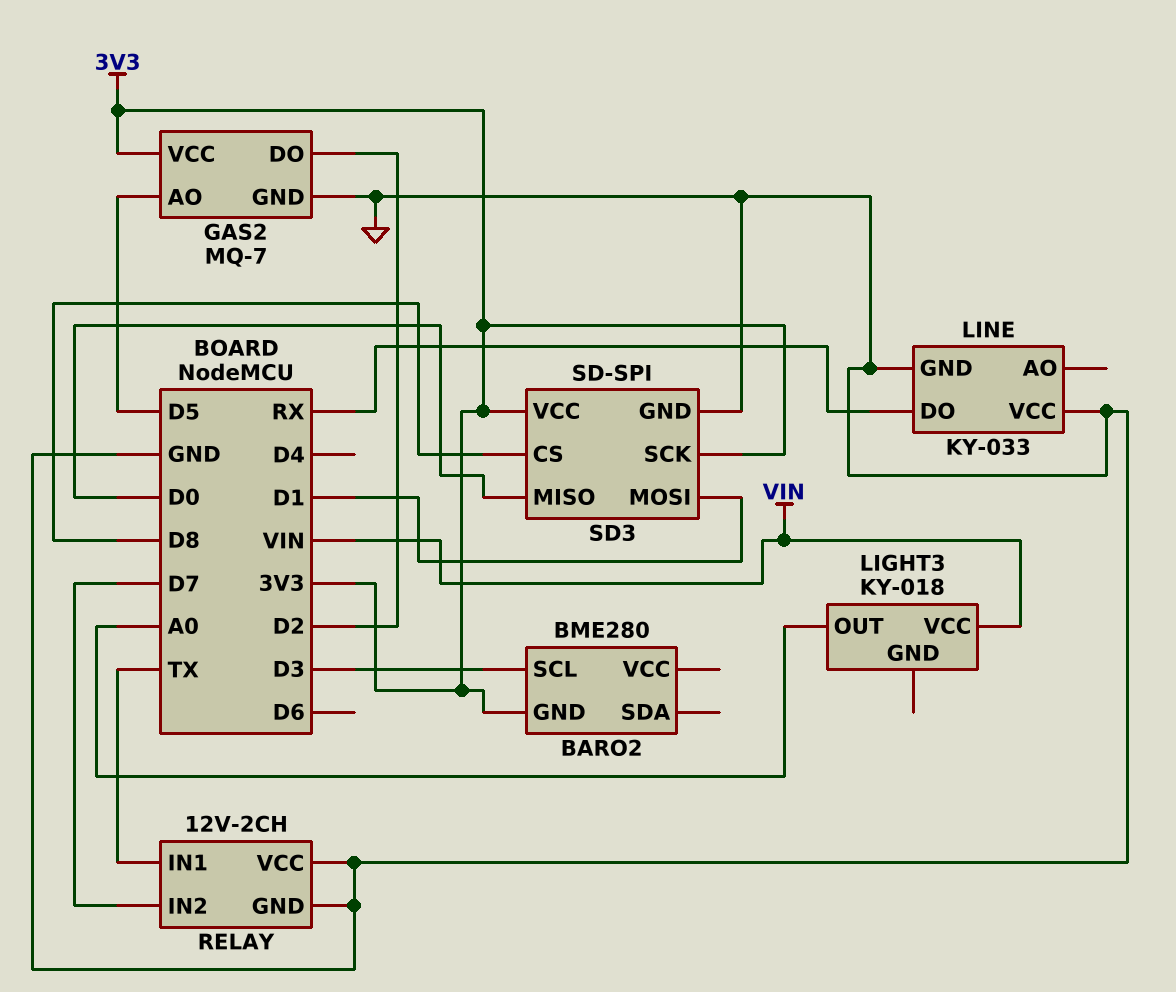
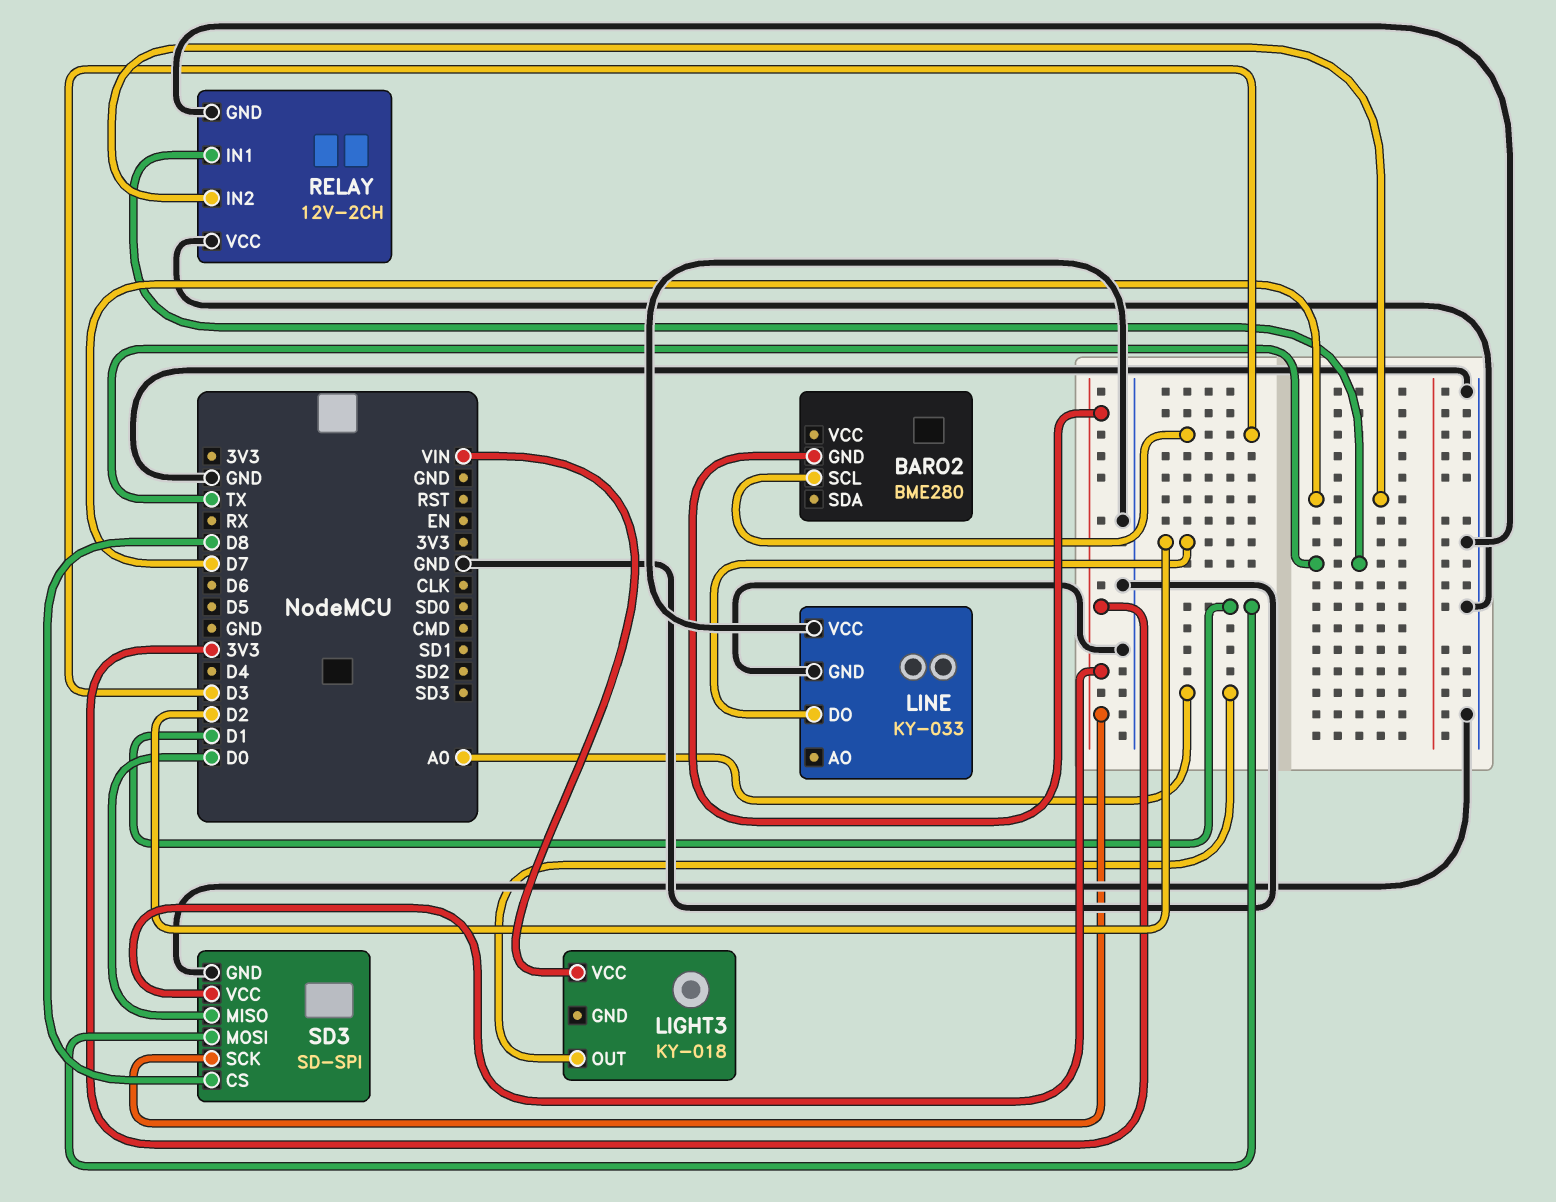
GAS2: MQ-7 -> none
GAS2 pin AO: D5 -> none
GAS2 pin DO: D2 -> none
GAS2 pin GND: GND -> none
GAS2 pin VCC: 3V3 -> none
LINE pin DO: RX -> D2

